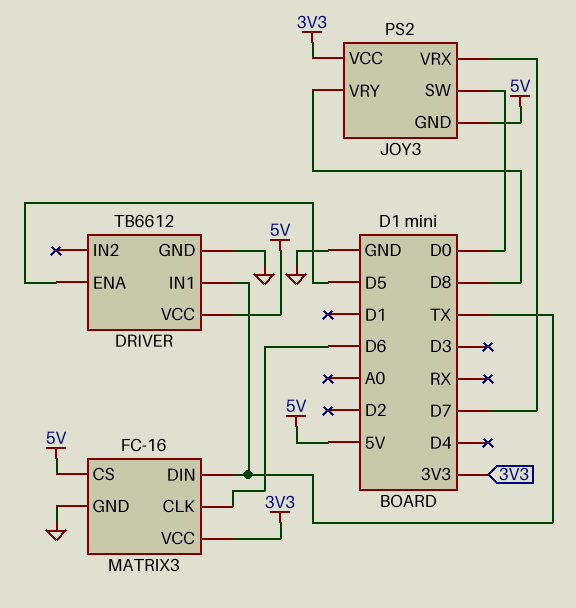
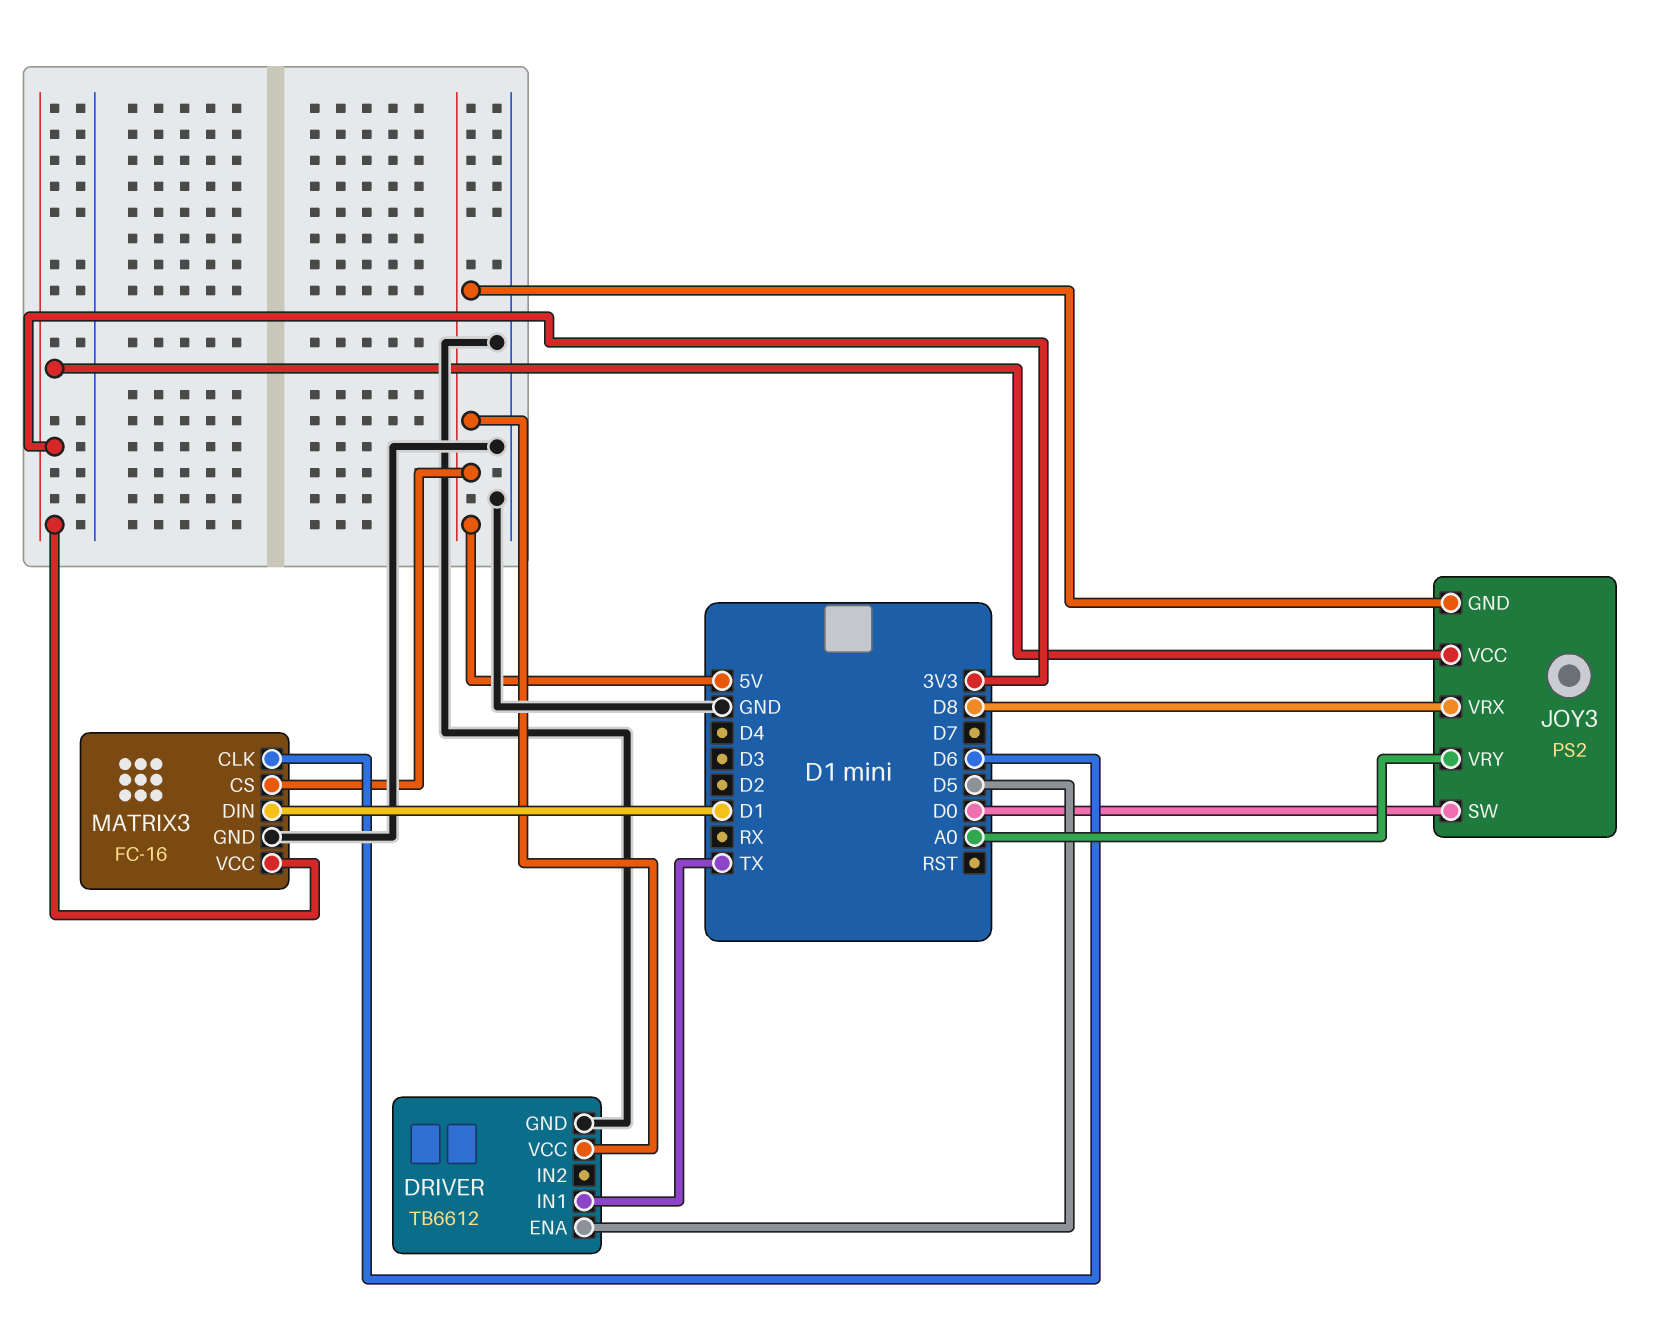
JOY3 pin VRX: D7 -> D8
JOY3 pin VRY: D8 -> A0
MATRIX3 pin DIN: TX -> D1

